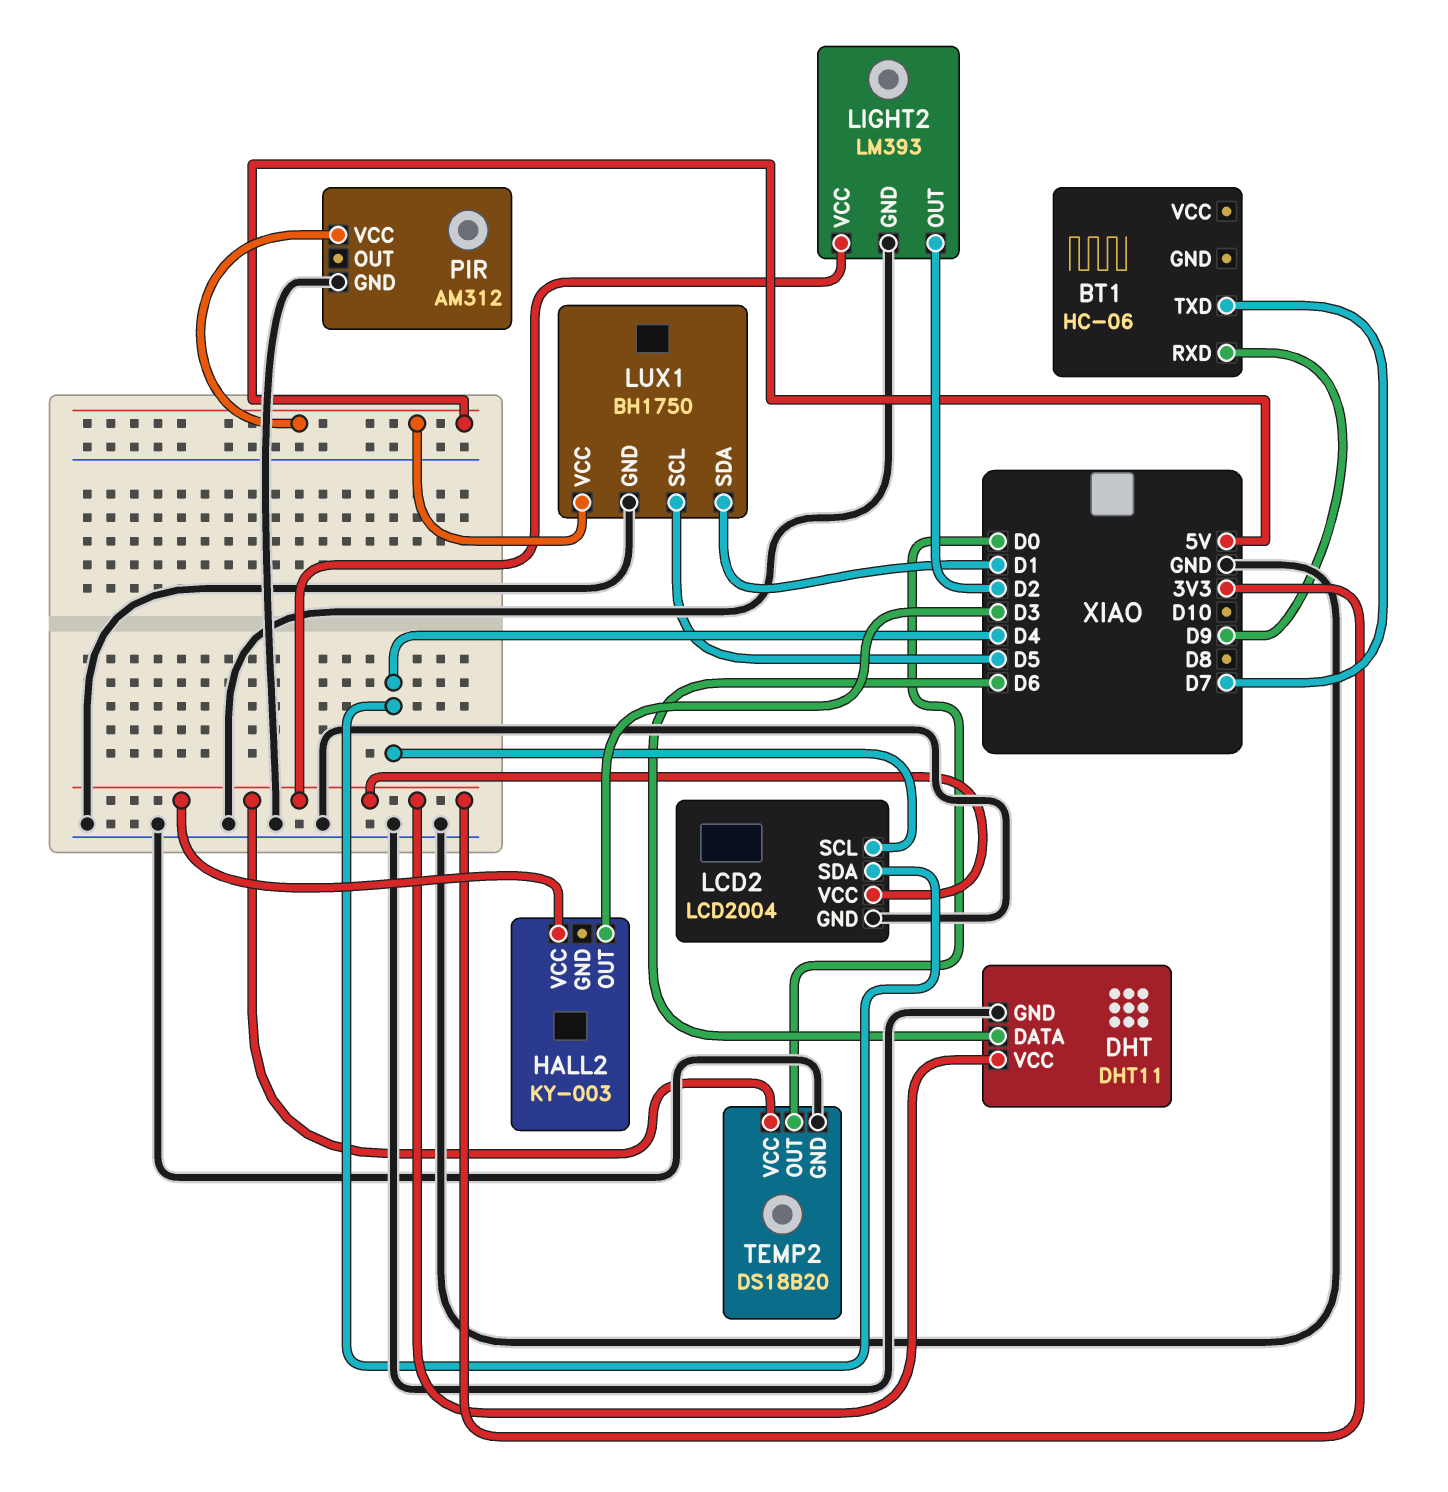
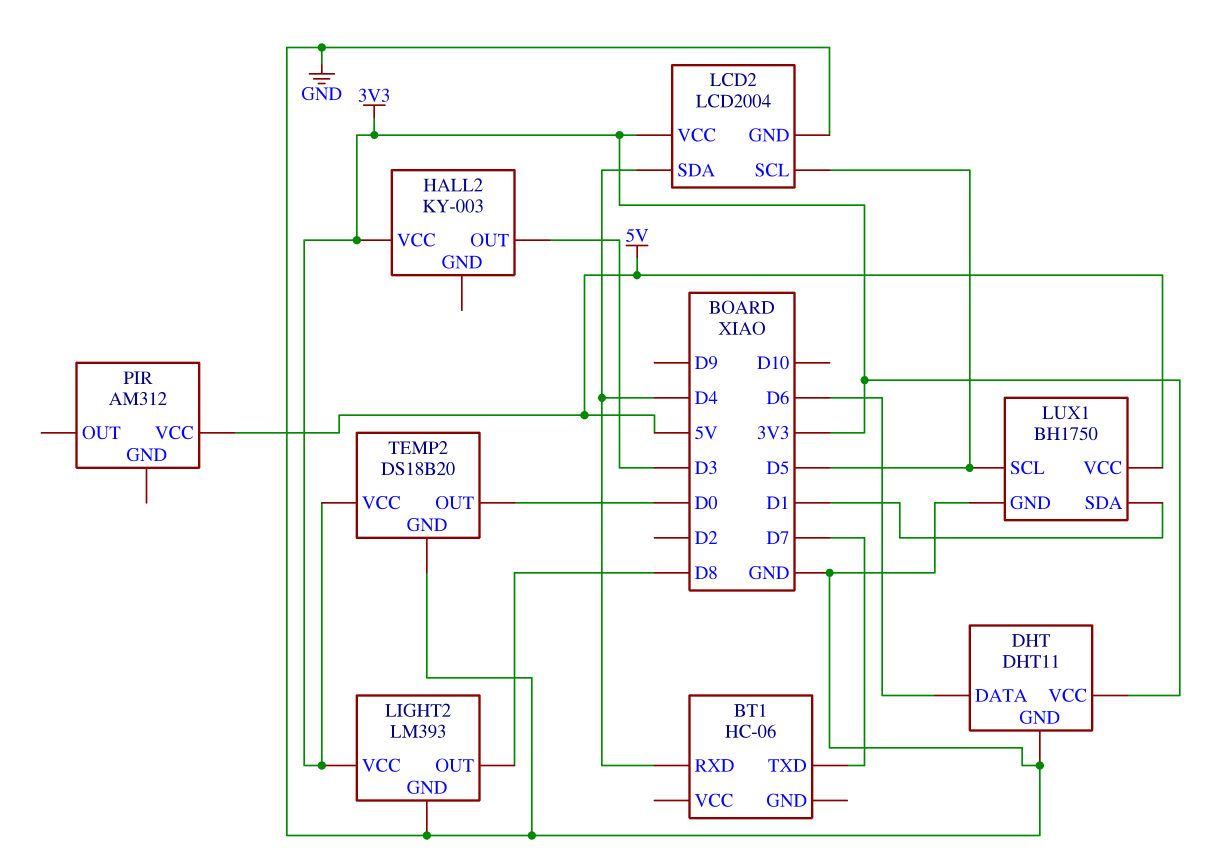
BT1 pin RXD: D9 -> D4
LCD2 pin SCL: D4 -> D5
LIGHT2 pin OUT: D2 -> D8
PIR pin GND: GND -> none

